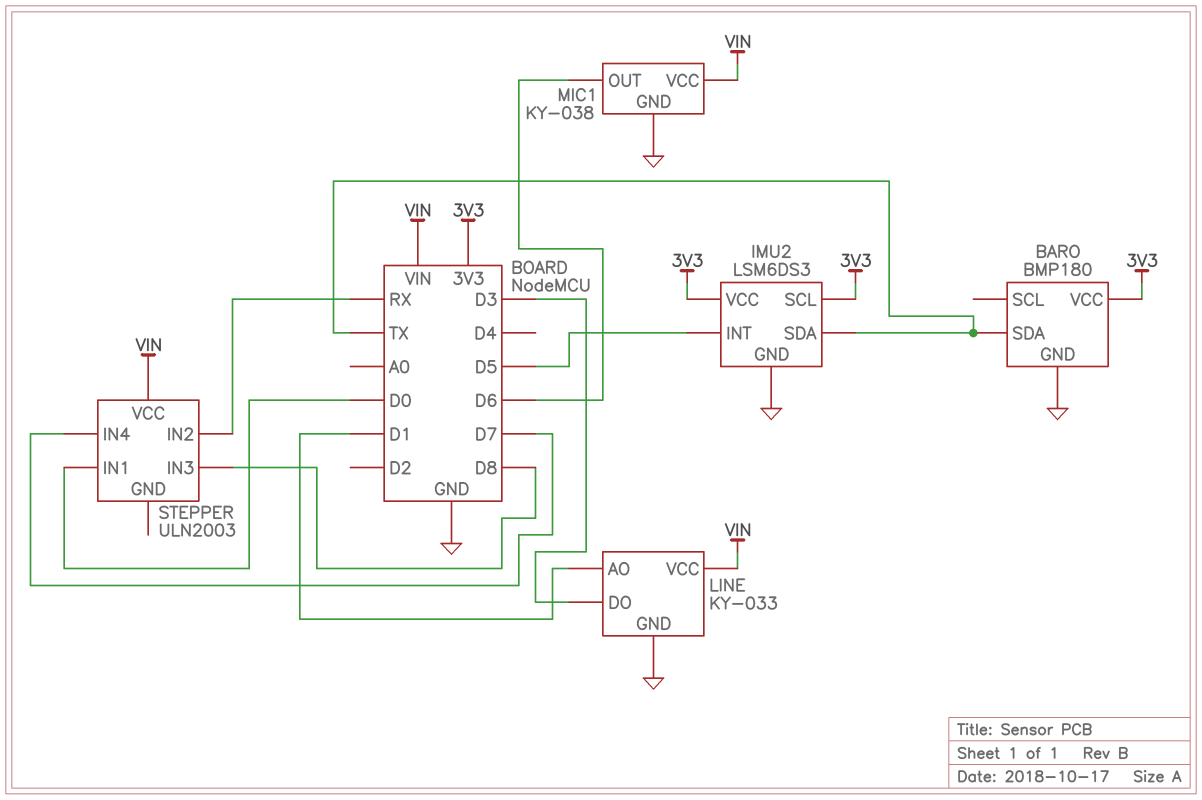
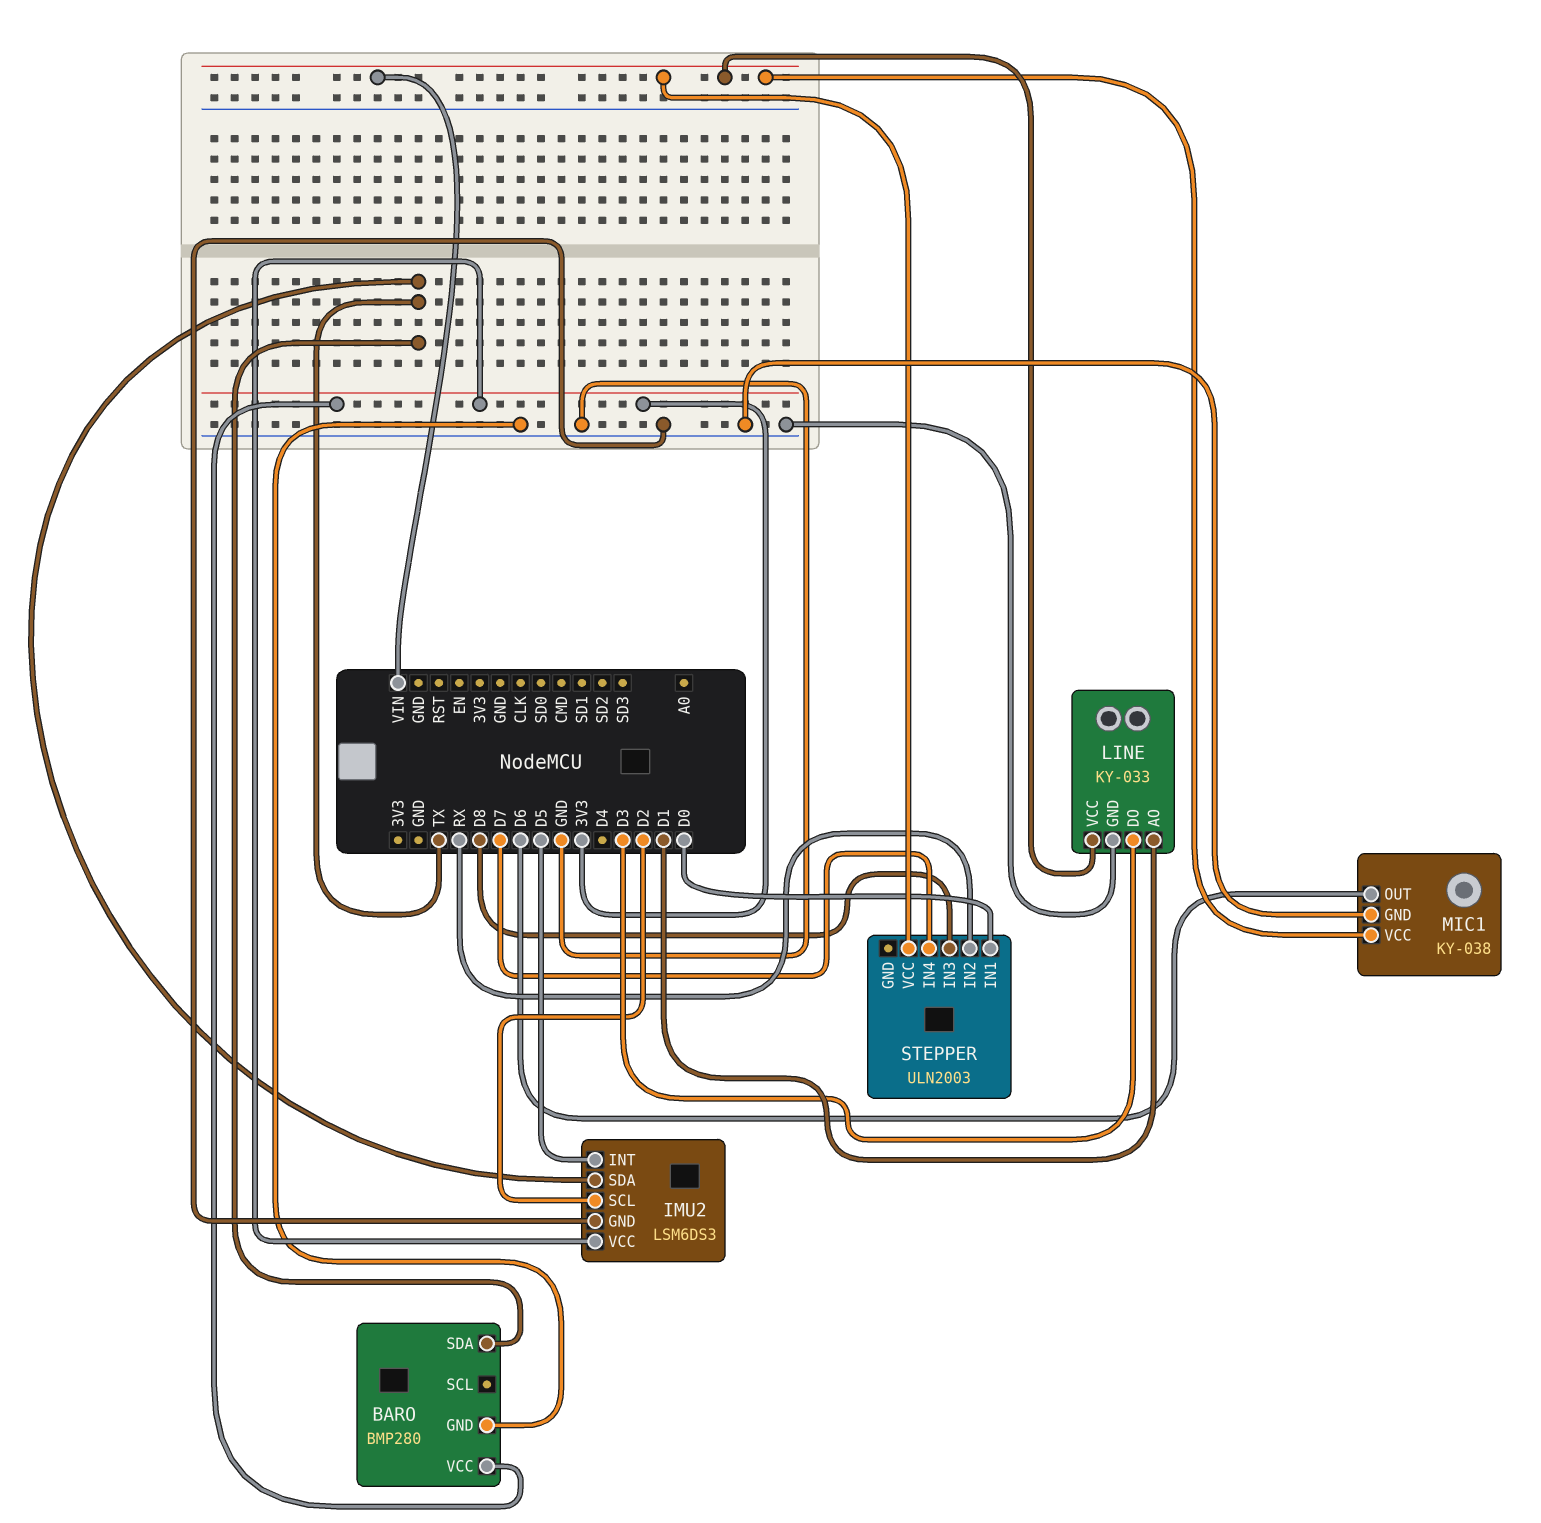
BARO: BMP180 -> BMP280
IMU2 pin SCL: 3V3 -> D2

